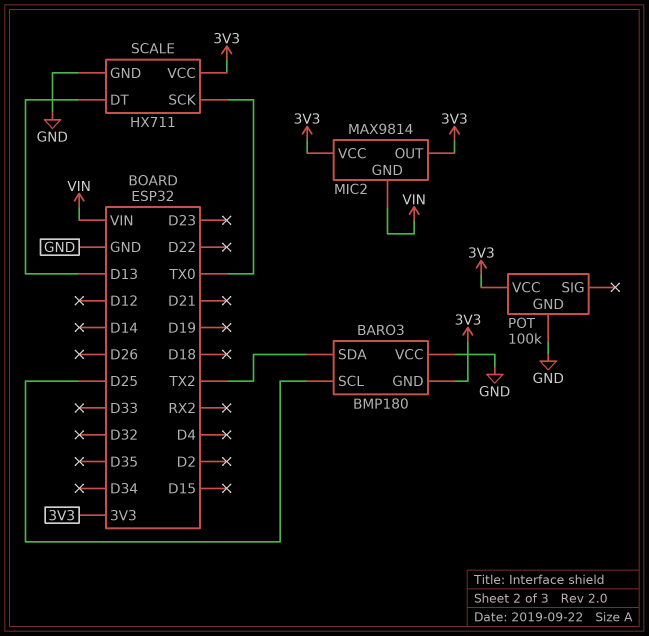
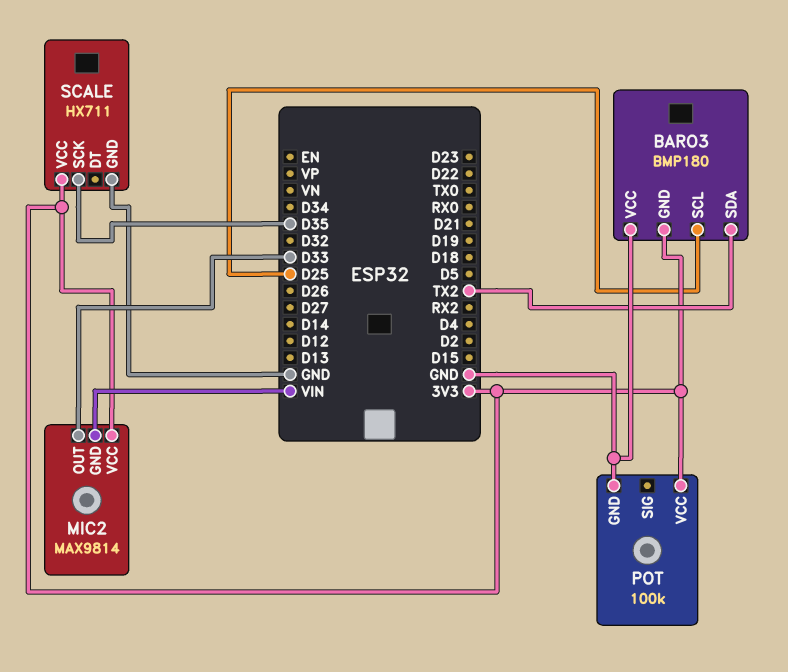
MIC2 pin OUT: 3V3 -> D33
SCALE pin DT: D13 -> none
SCALE pin SCK: TX0 -> D35

